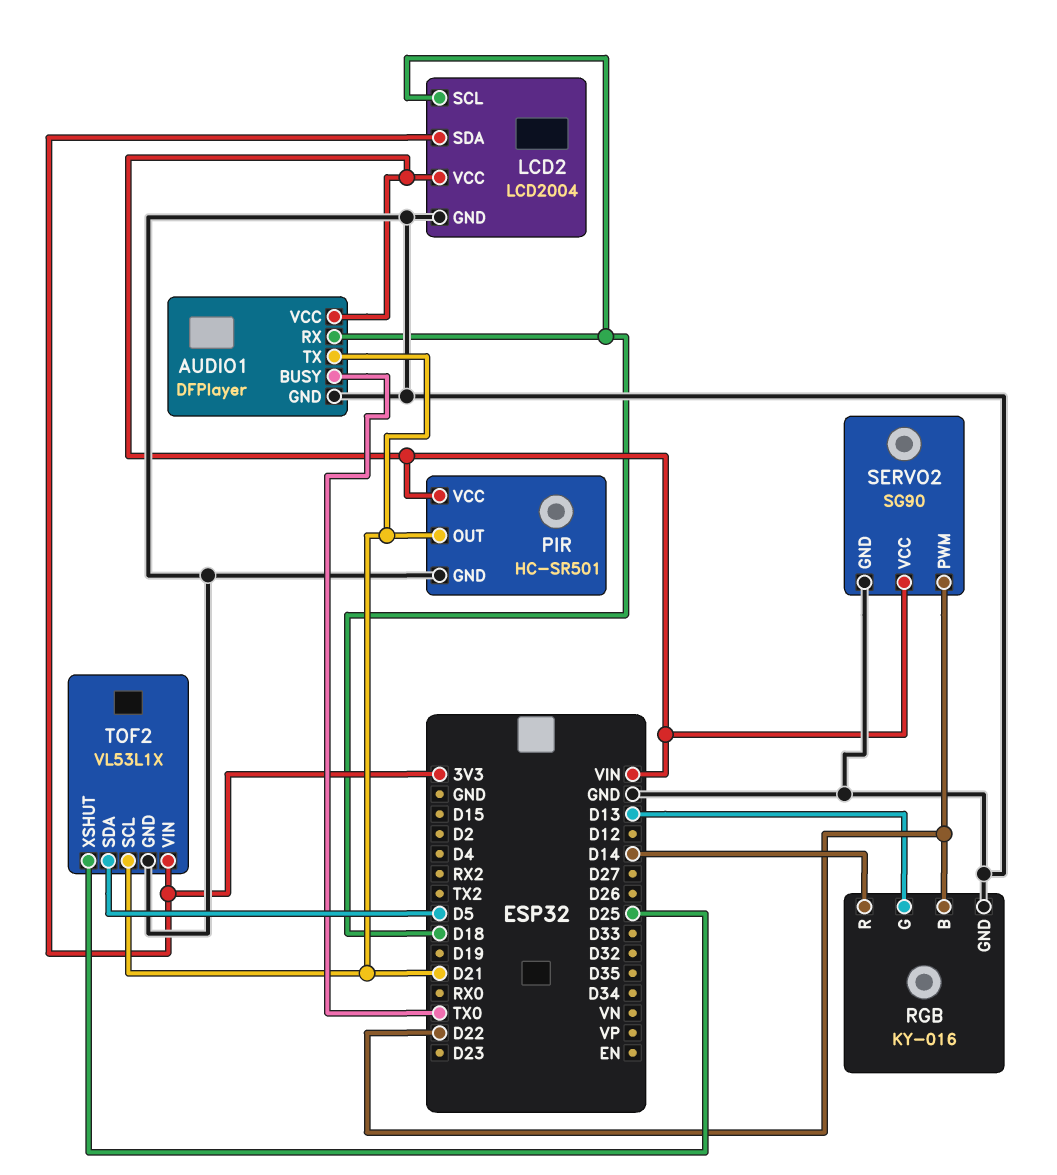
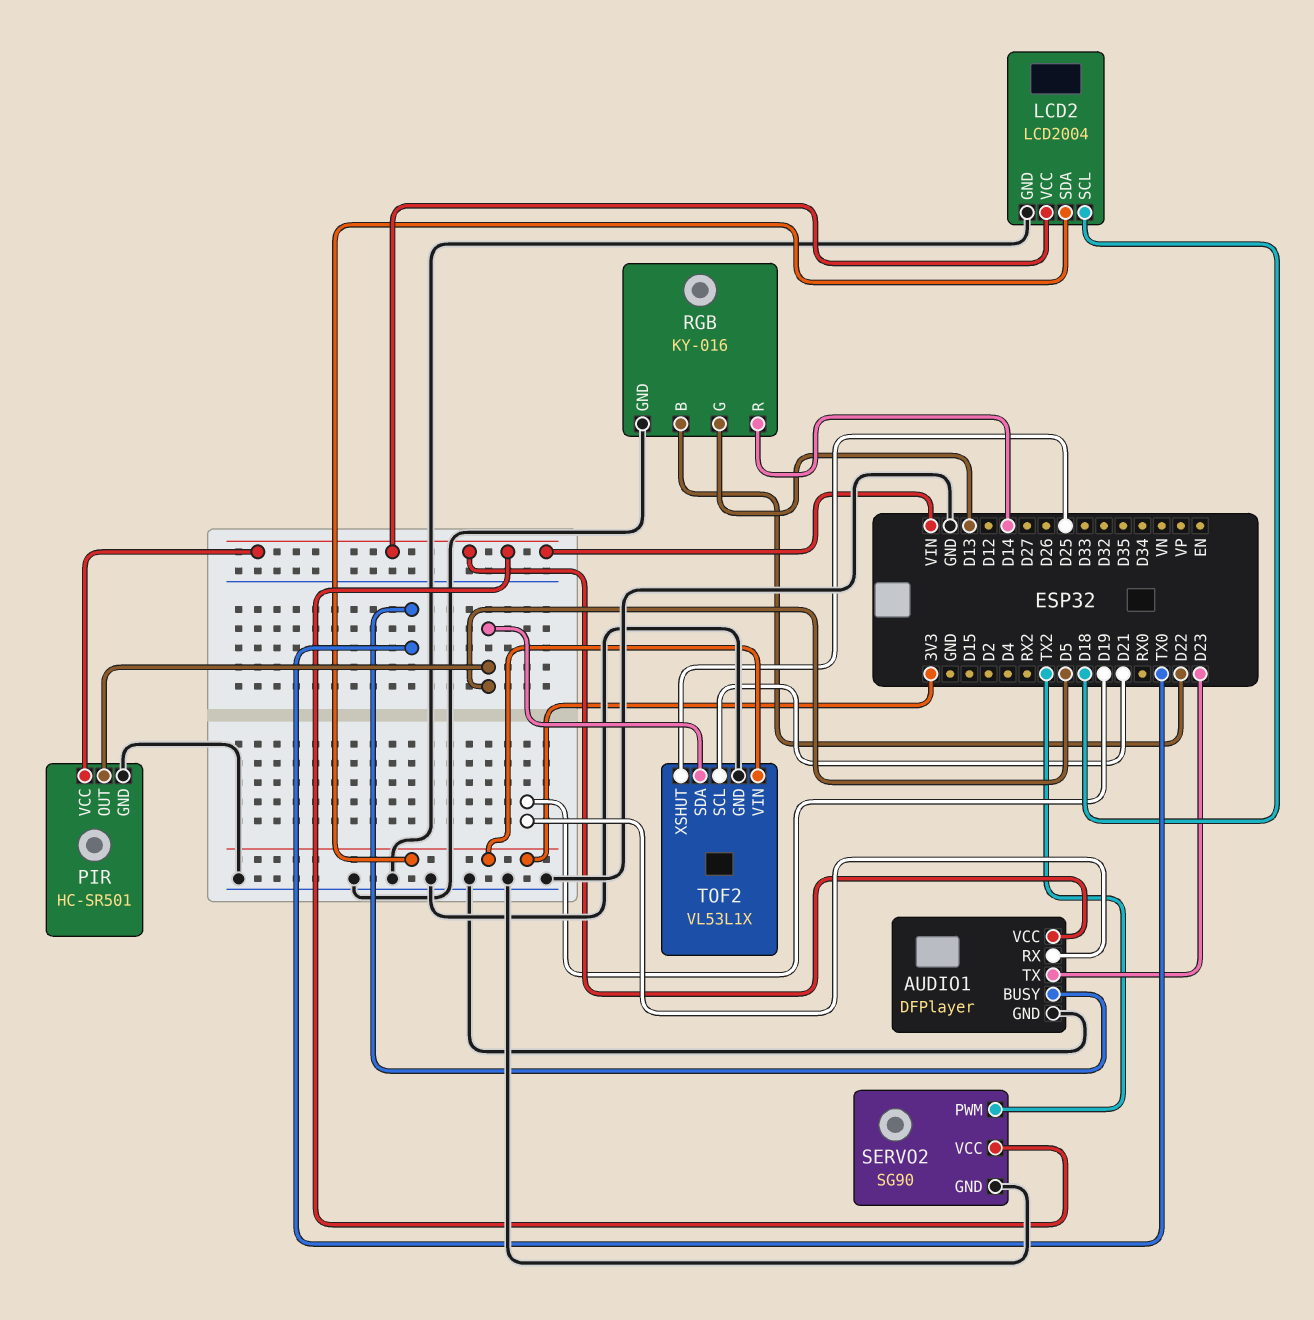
AUDIO1 pin RX: D18 -> D19
AUDIO1 pin TX: D21 -> D23
PIR pin OUT: D21 -> D5
SERVO2 pin PWM: D22 -> TX2

